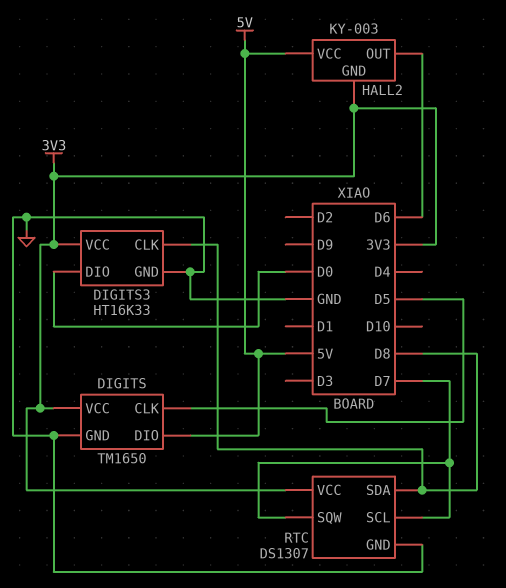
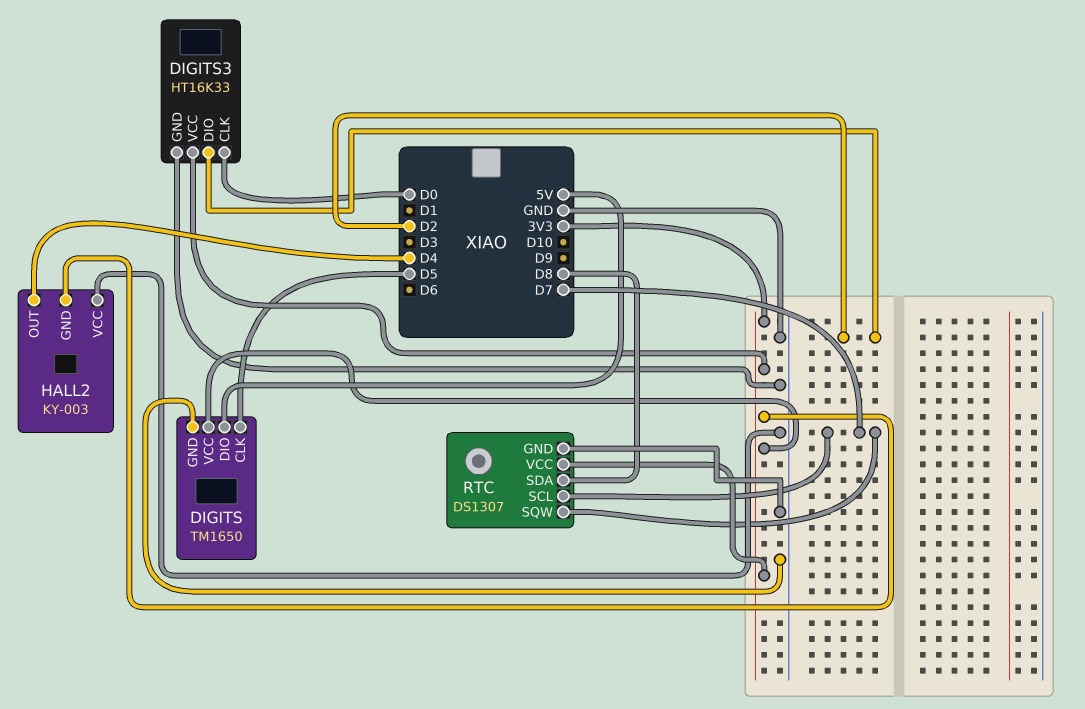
DIGITS3 pin CLK: D8 -> D0
DIGITS3 pin DIO: D0 -> D2
HALL2 pin OUT: D6 -> D4
HALL2 pin VCC: 5V -> GND

